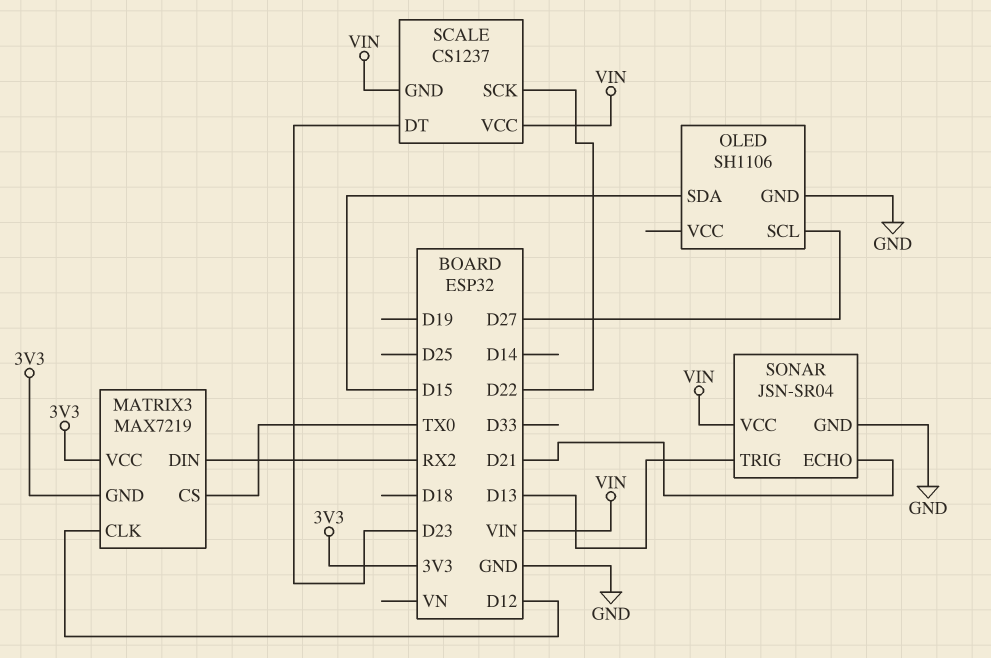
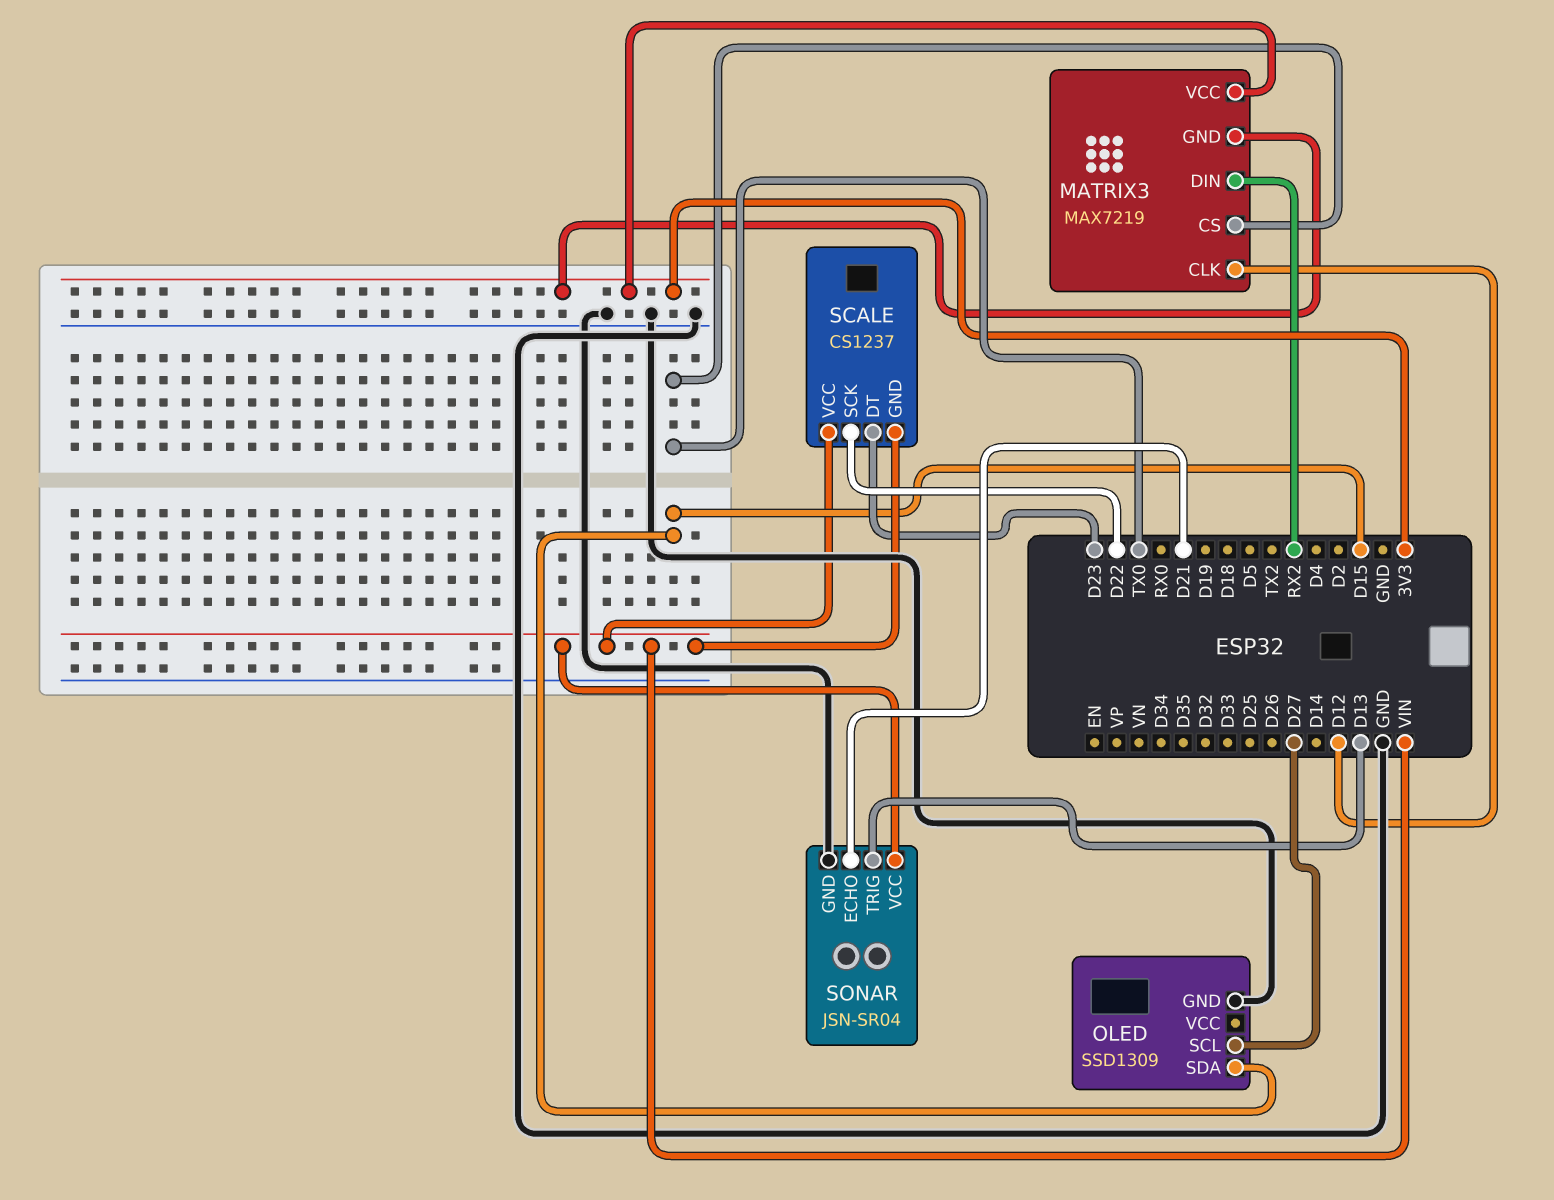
OLED: SH1106 -> SSD1309

